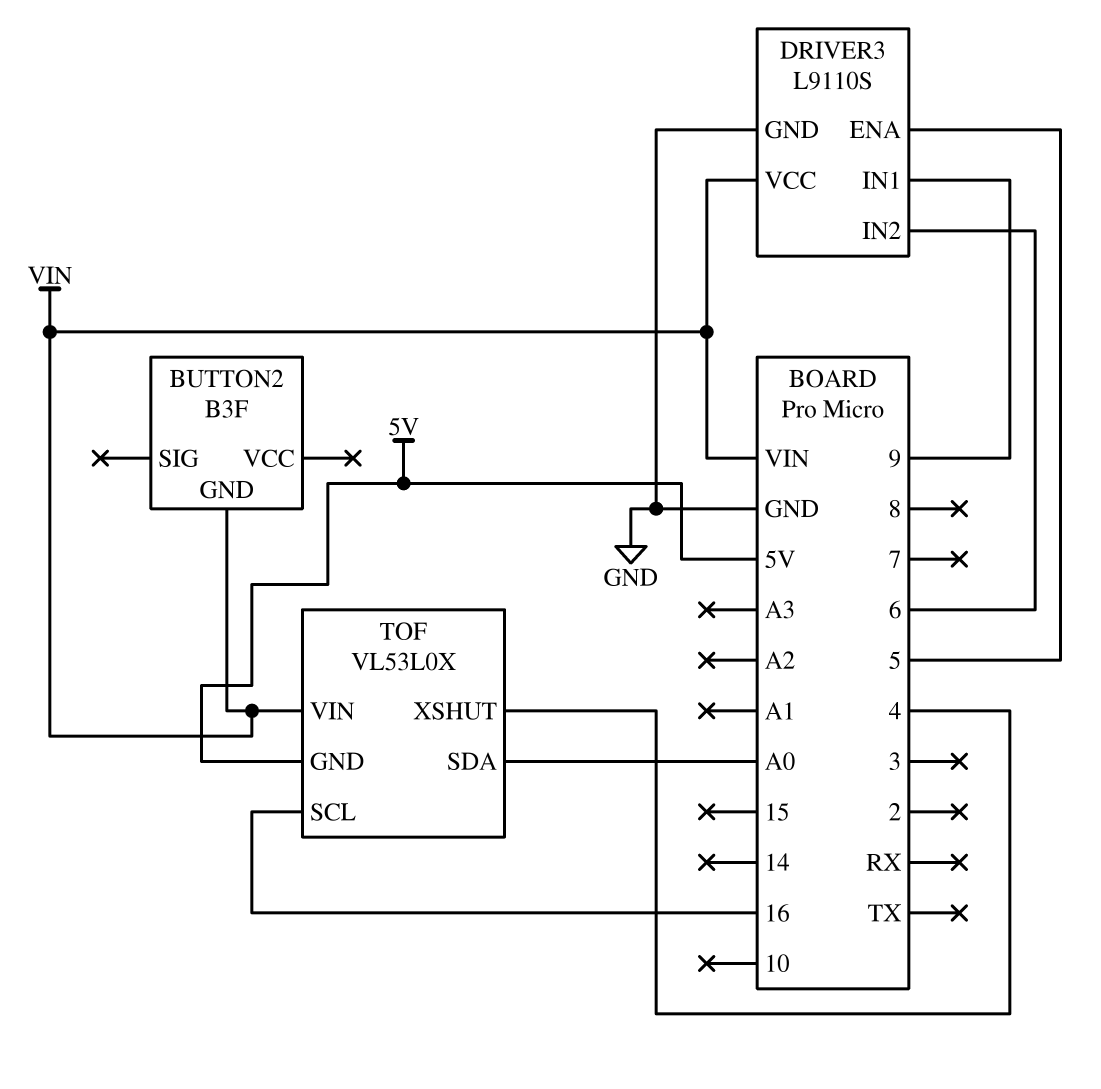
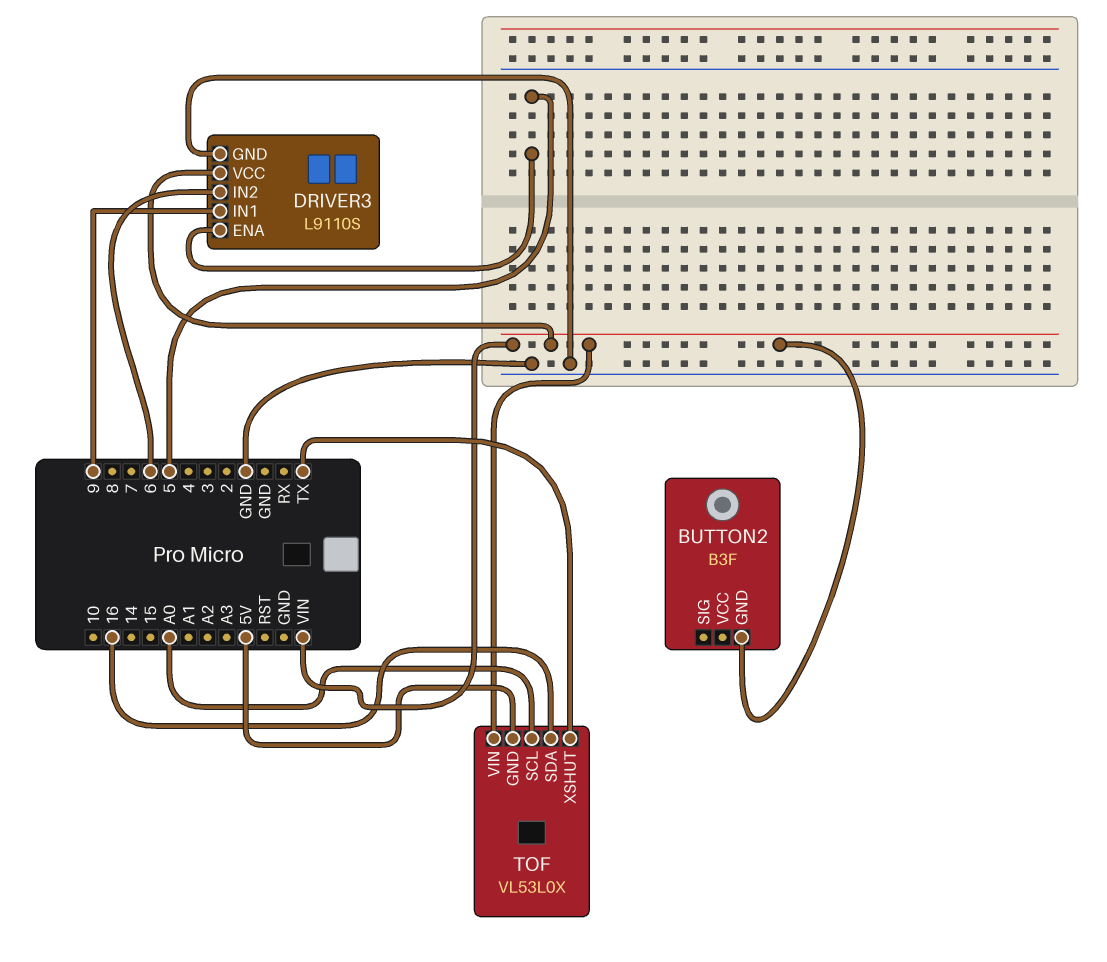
TOF pin SCL: 16 -> A0
TOF pin SDA: A0 -> 16
TOF pin XSHUT: 4 -> TX

